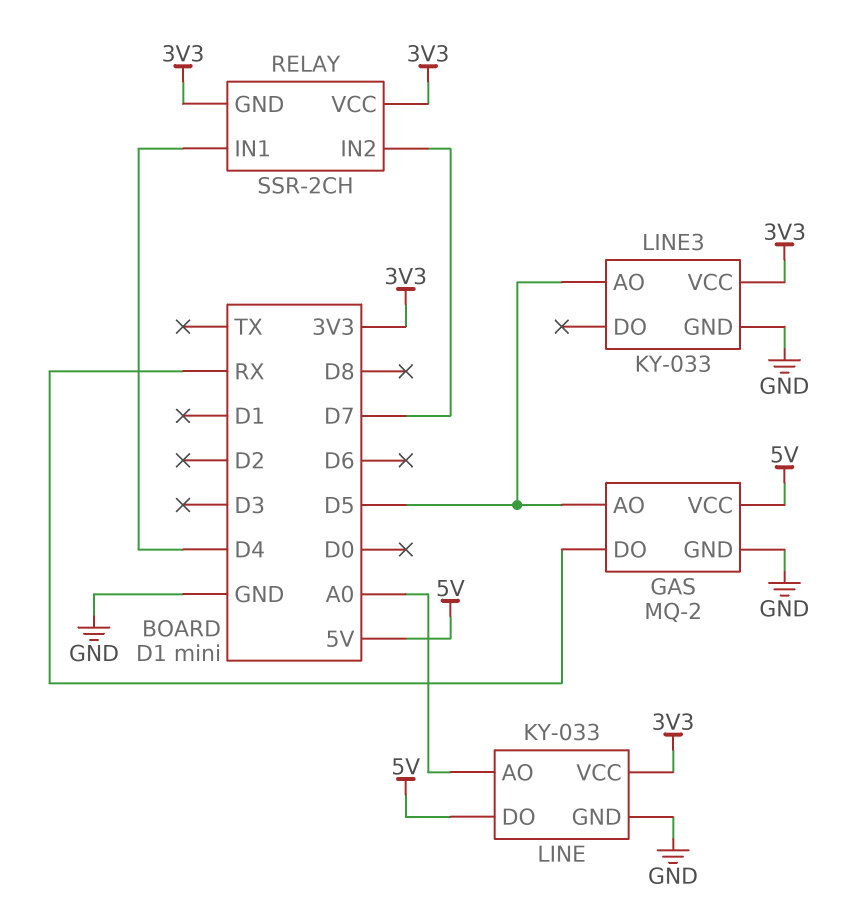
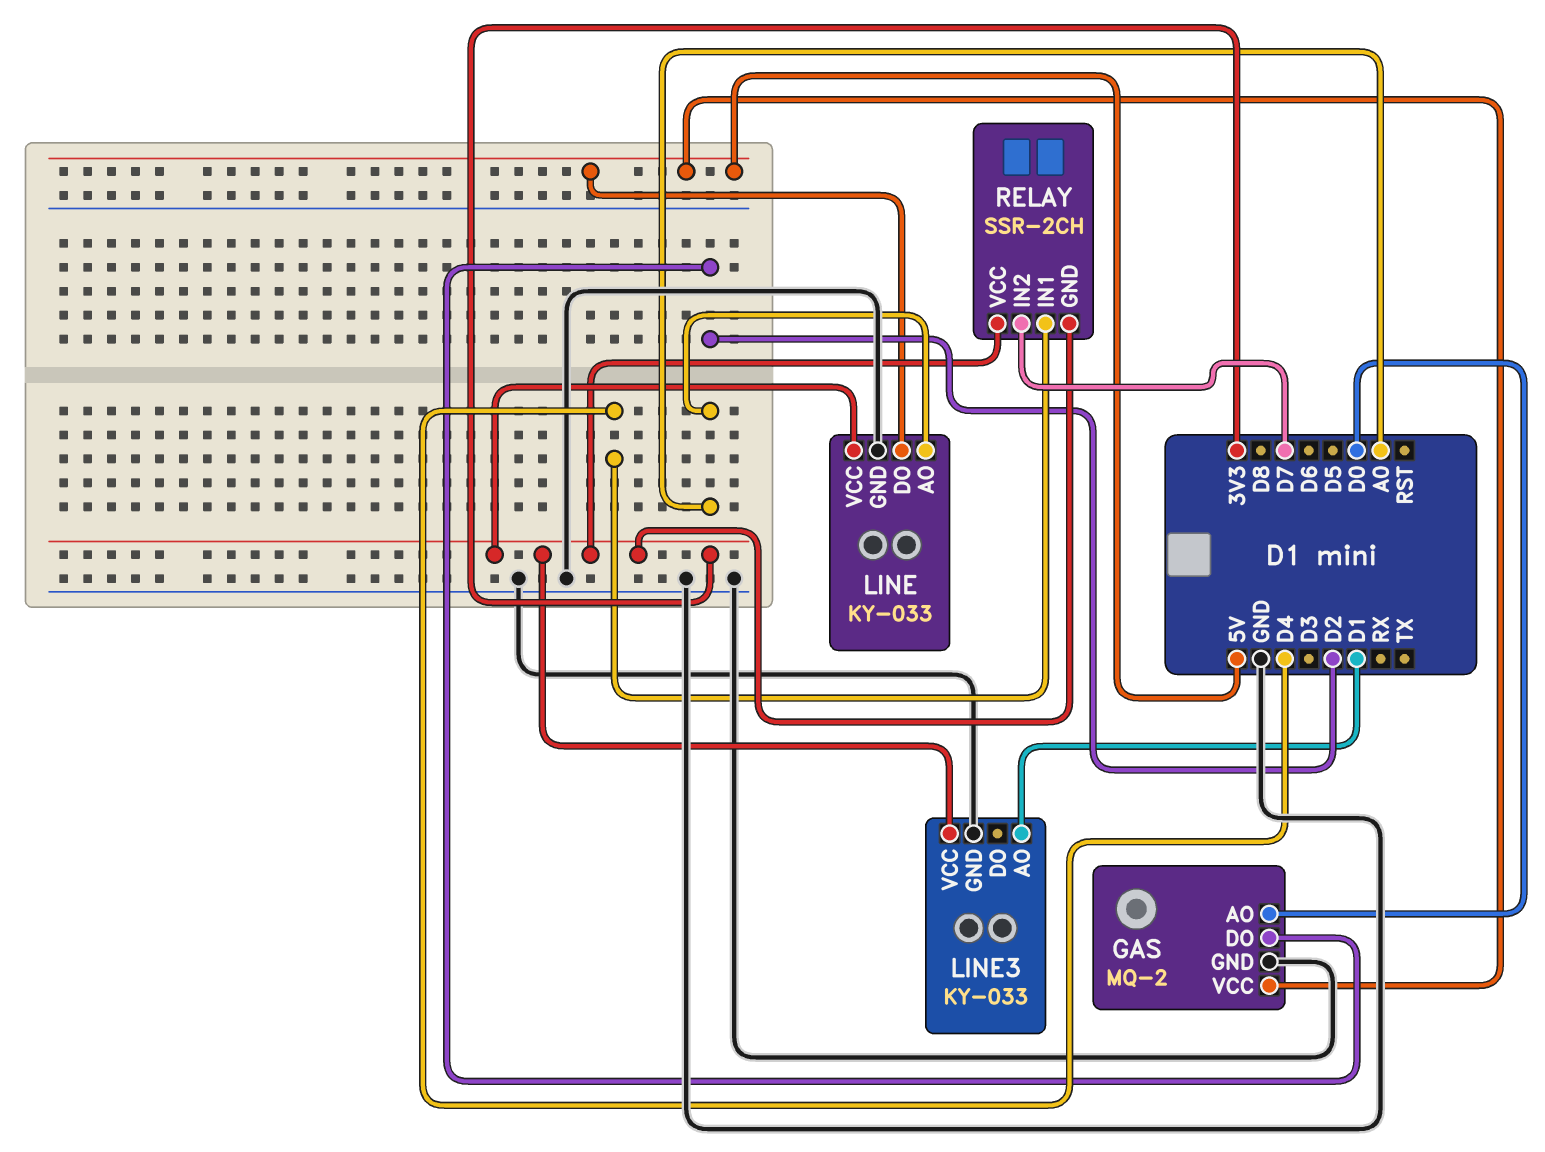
GAS pin AO: D5 -> D0
GAS pin DO: RX -> D2
LINE3 pin AO: D5 -> D1

